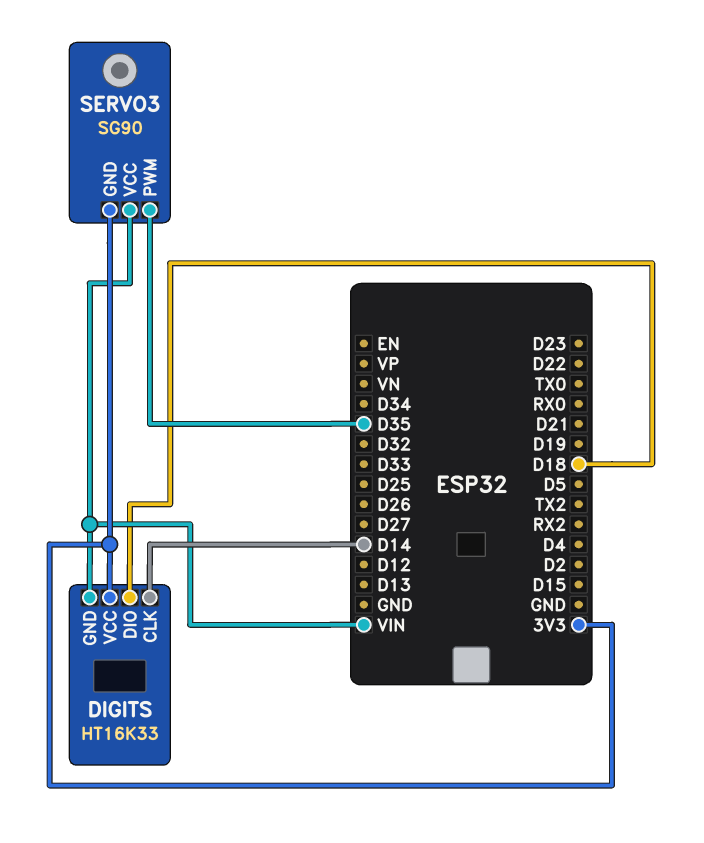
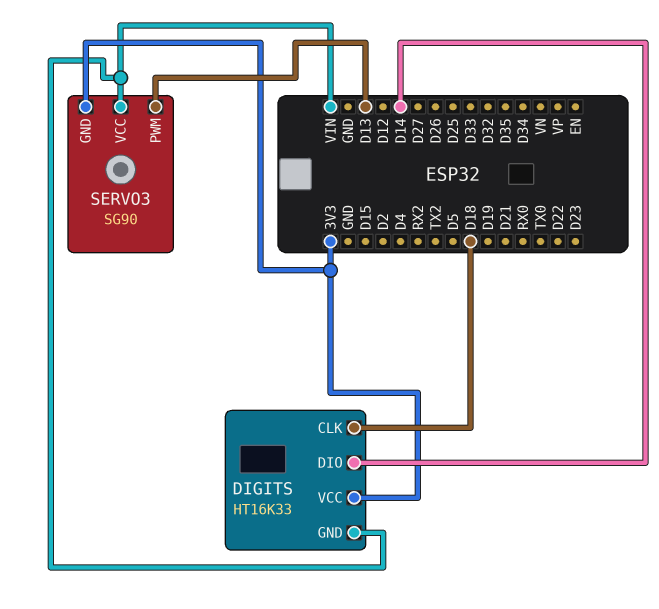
DIGITS pin CLK: D14 -> D18
DIGITS pin DIO: D18 -> D14
SERVO3 pin PWM: D35 -> D13

